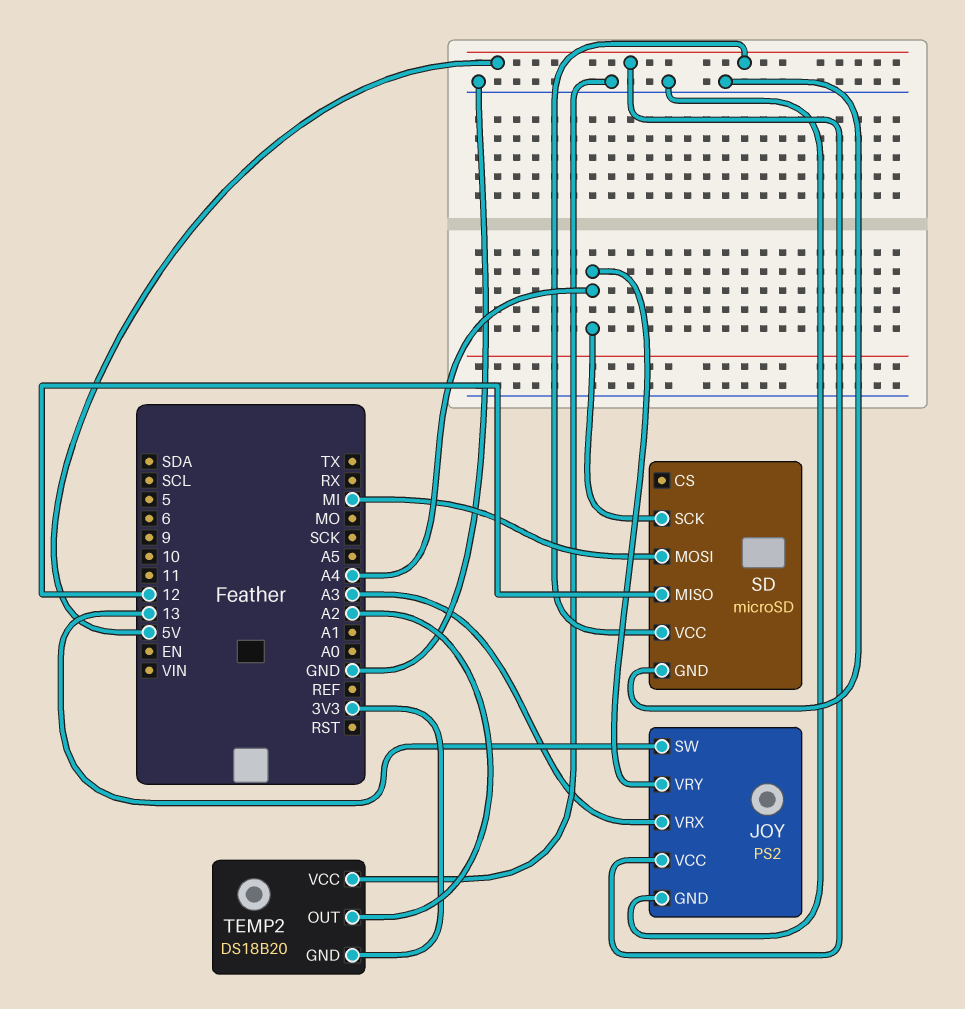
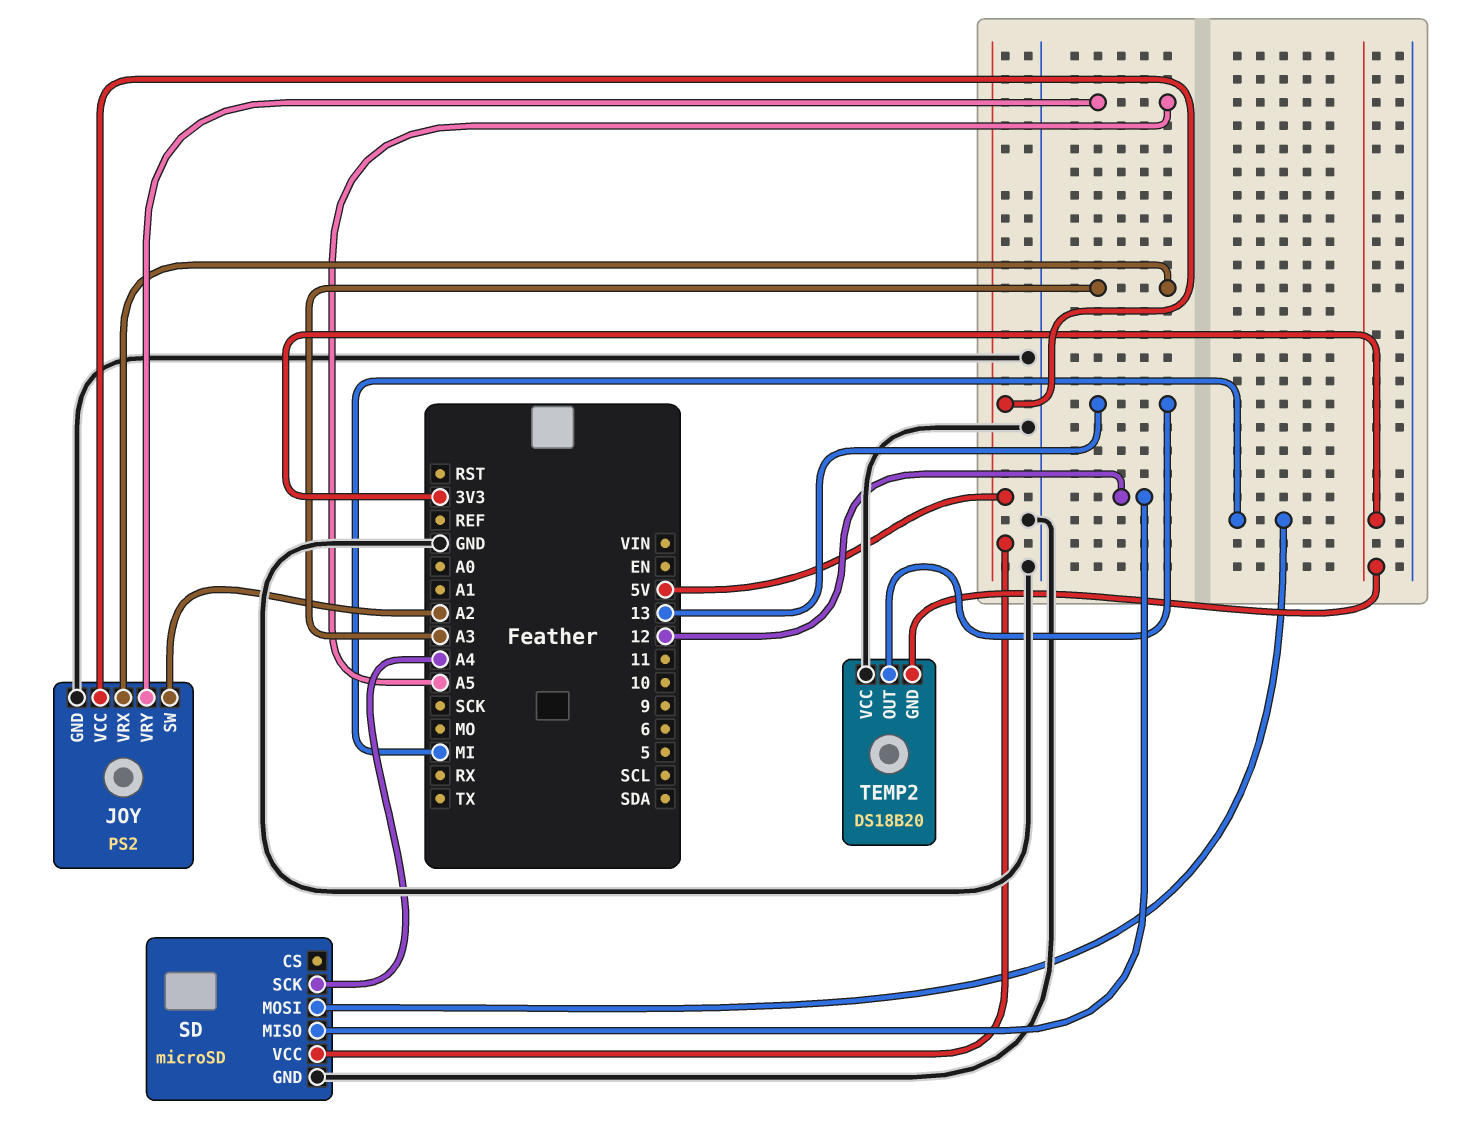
JOY pin SW: 13 -> A2
JOY pin VRY: A4 -> A5
TEMP2 pin OUT: A2 -> 13

